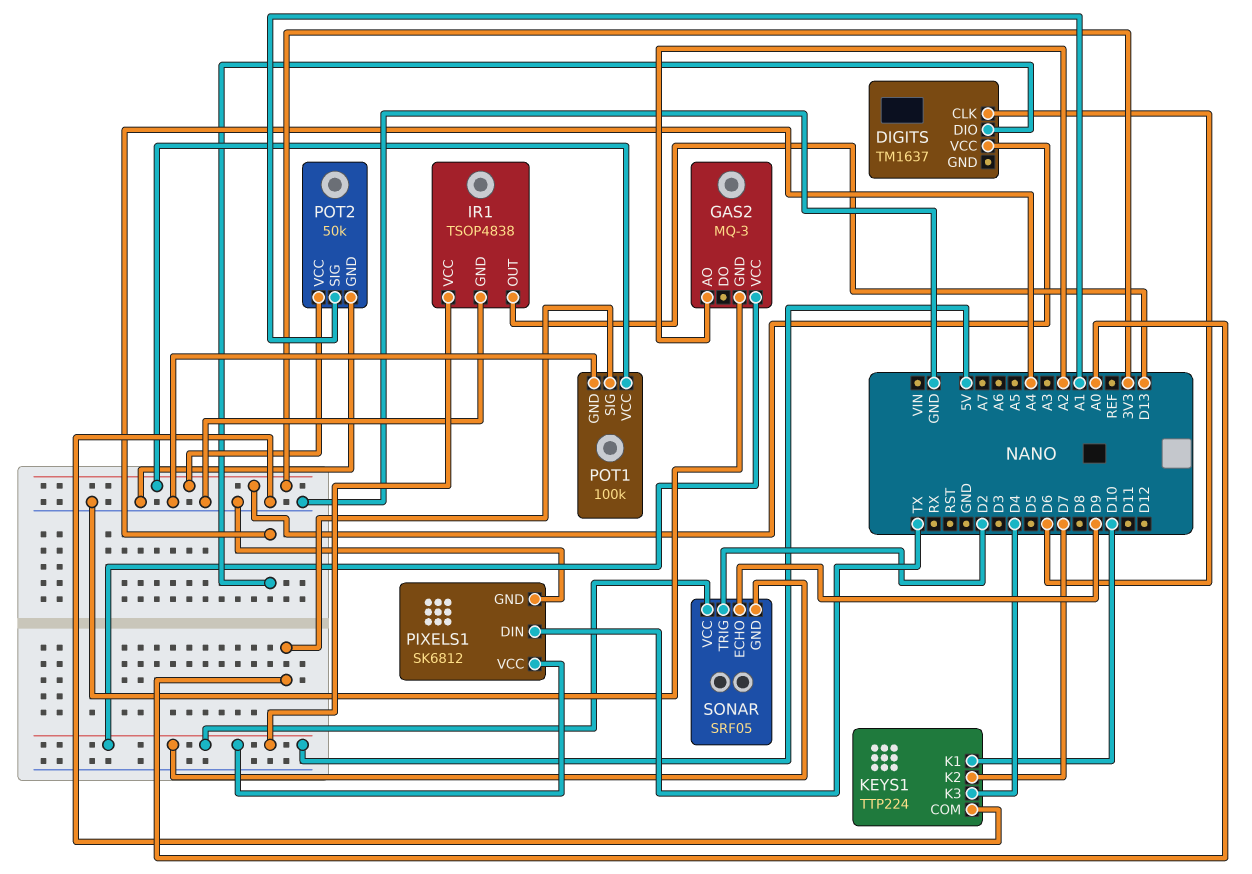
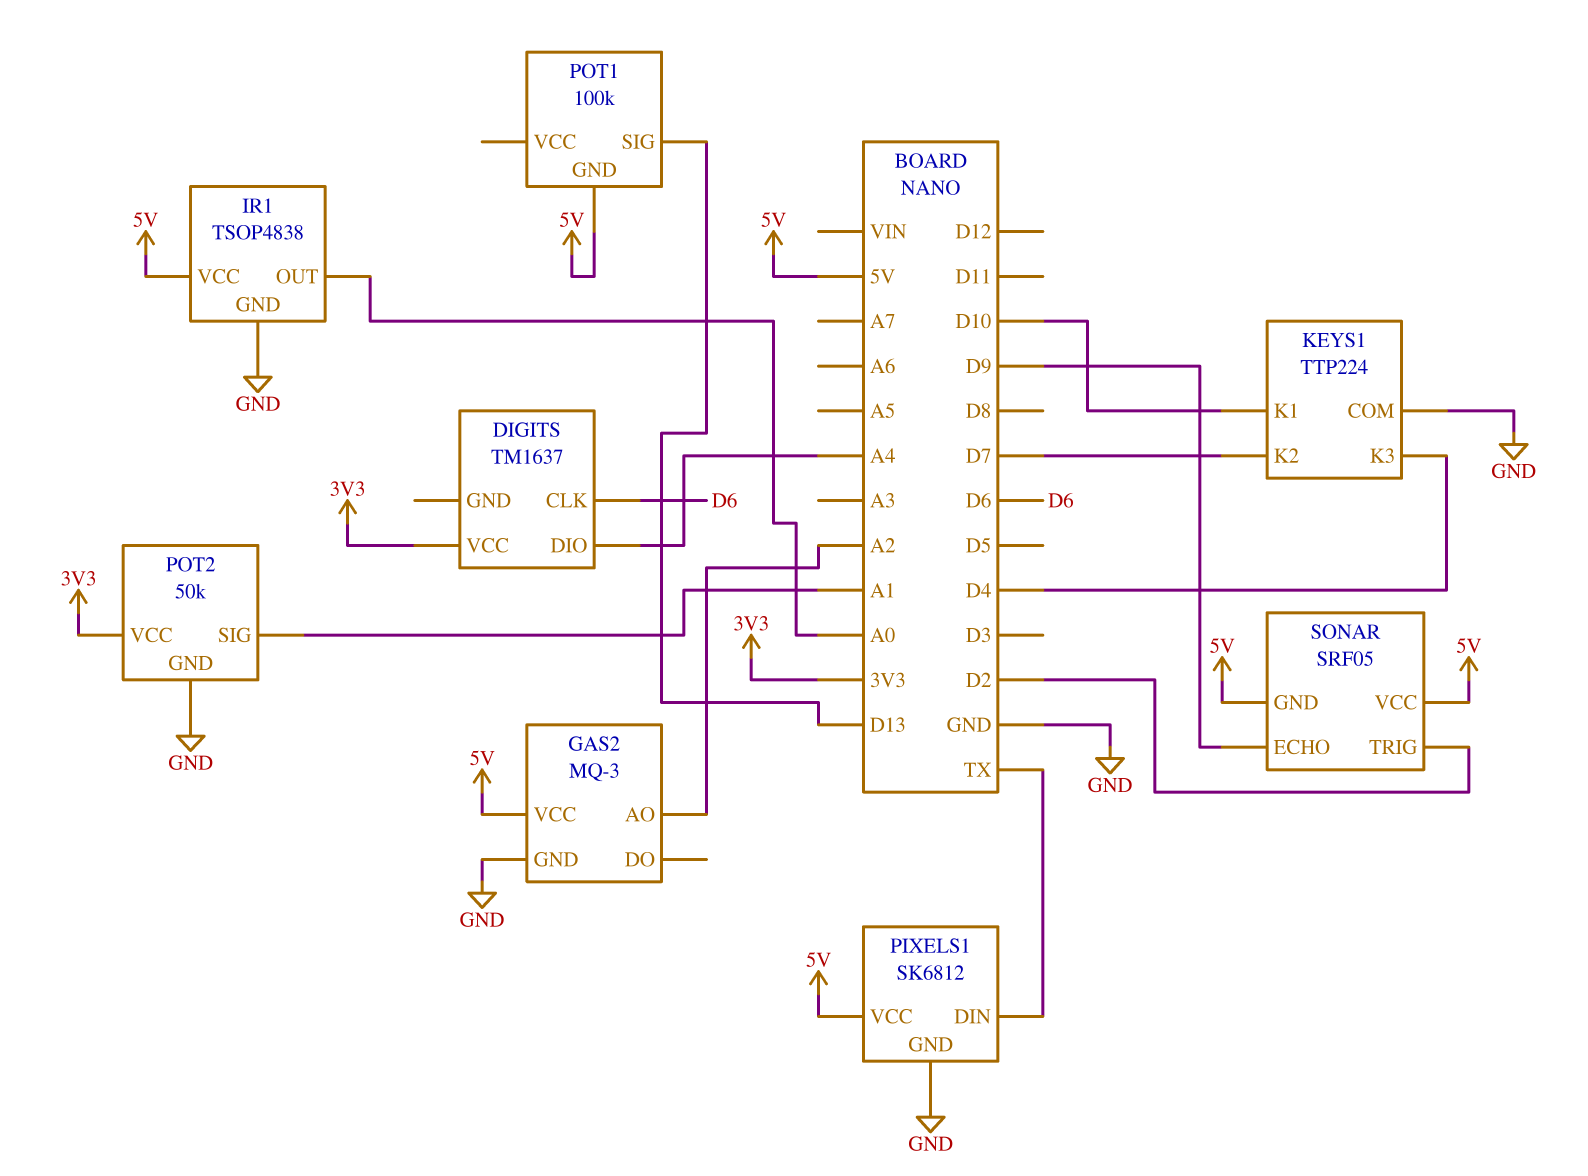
IR1 pin OUT: D13 -> A0
POT1 pin GND: GND -> 5V
POT1 pin SIG: A0 -> D13
POT1 pin VCC: 3V3 -> none

